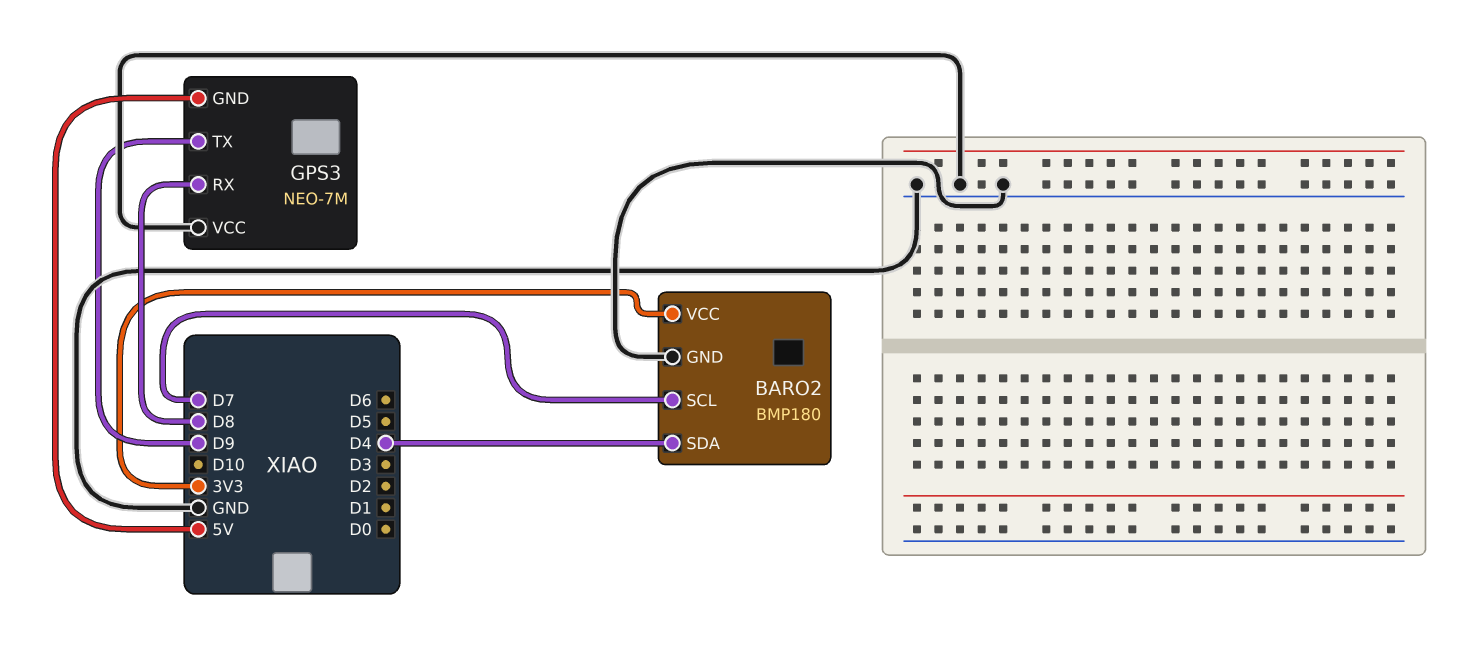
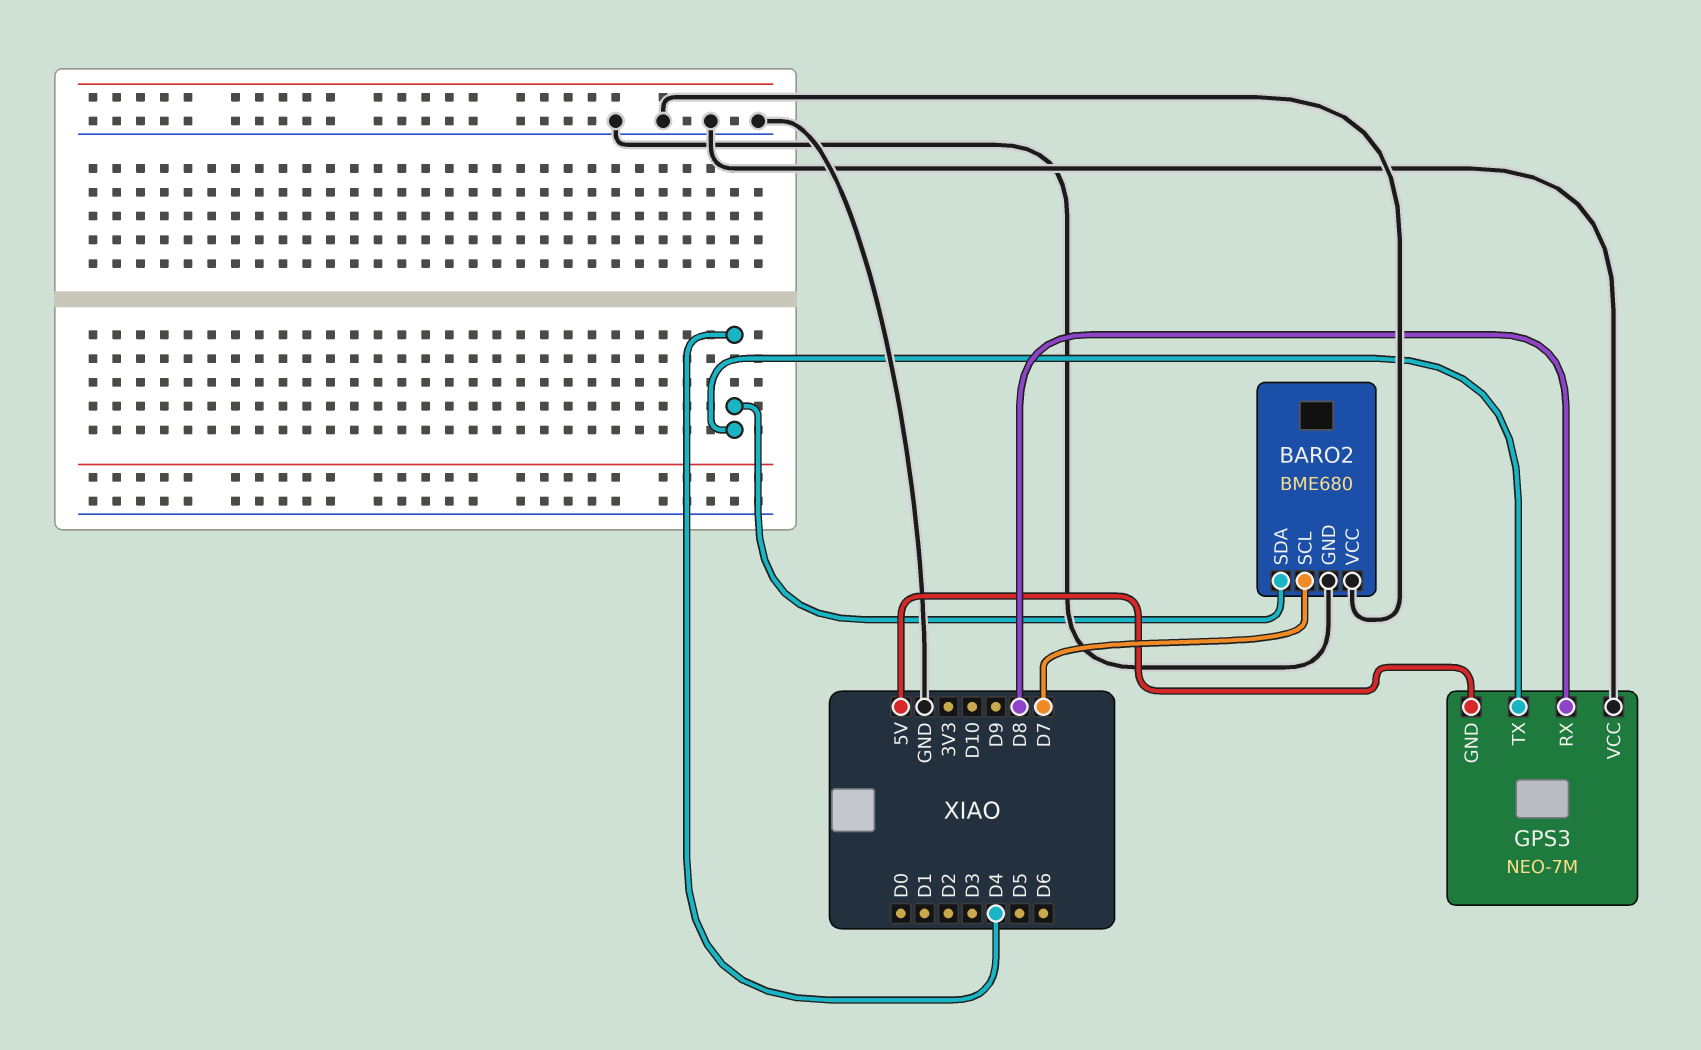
BARO2: BMP180 -> BME680
BARO2 pin VCC: 3V3 -> GND
GPS3 pin TX: D9 -> D4

